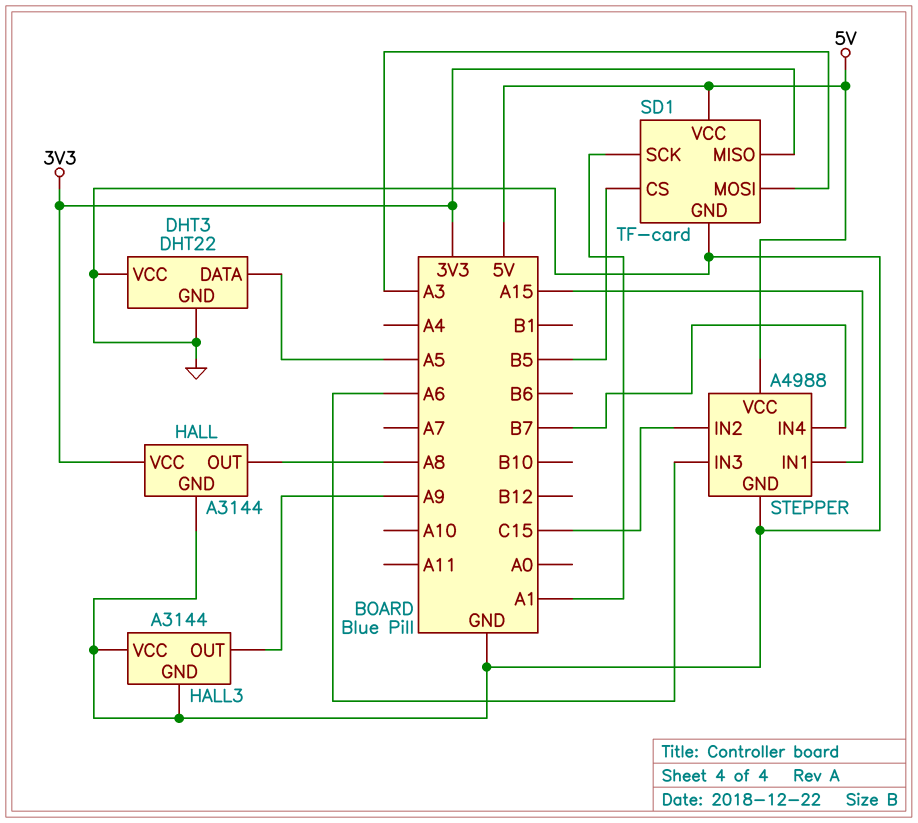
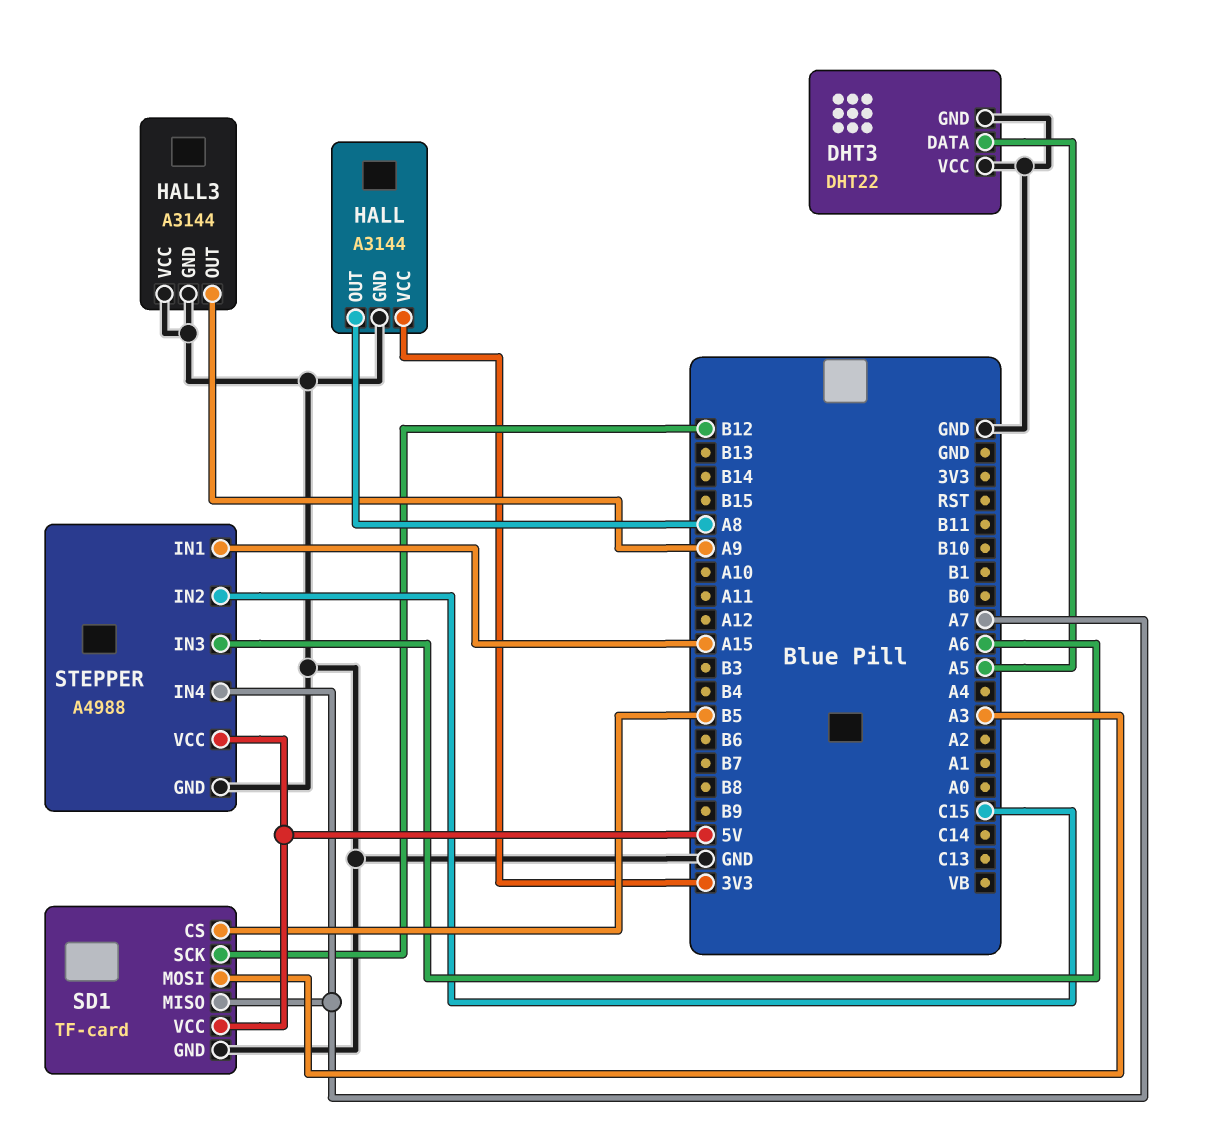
SD1 pin MISO: 3V3 -> A7
SD1 pin SCK: A1 -> B12
STEPPER pin IN4: B7 -> A7

